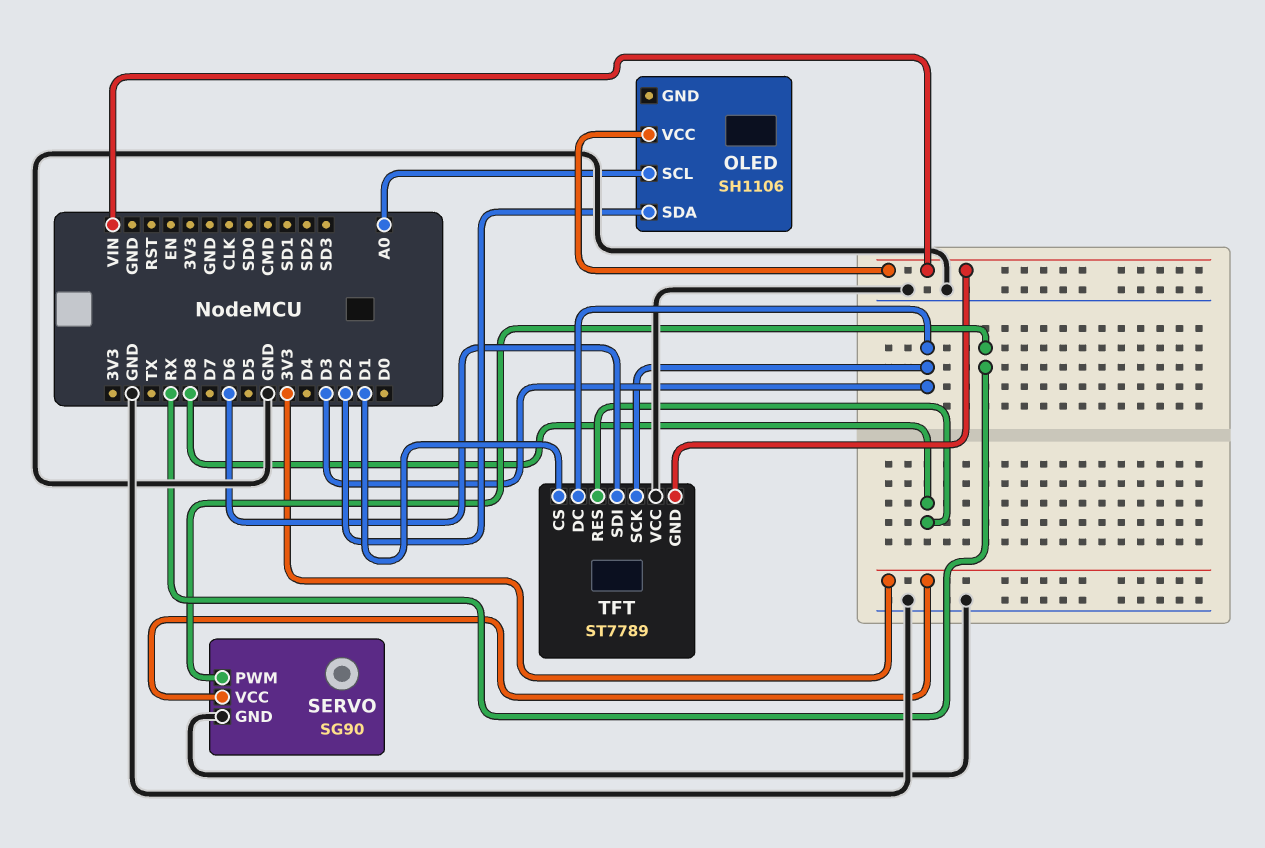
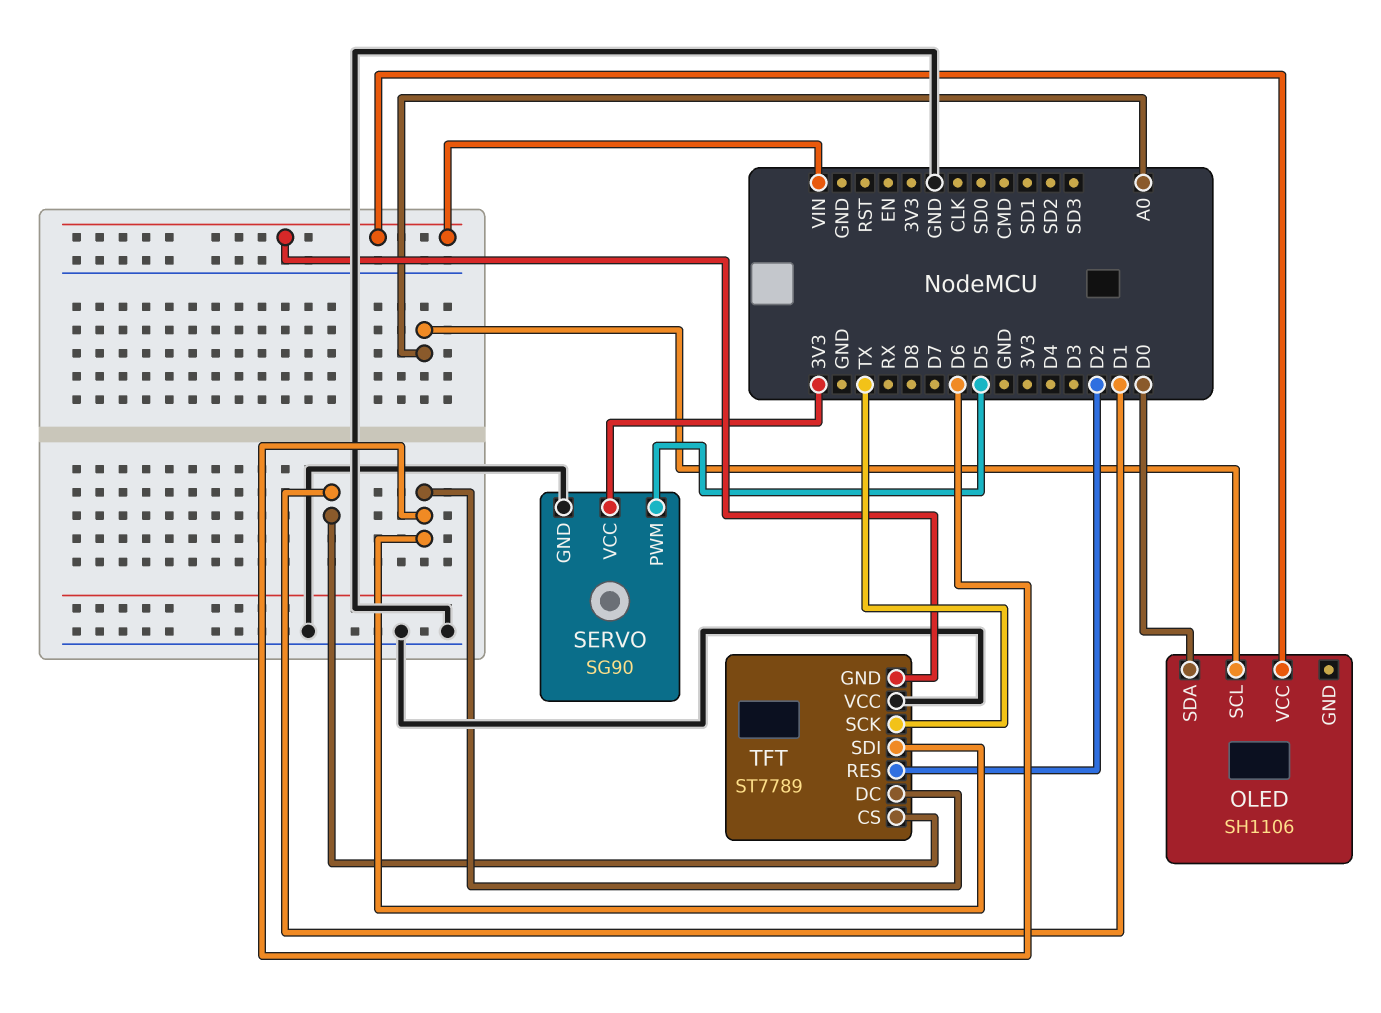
OLED pin SDA: D2 -> D0
SERVO pin PWM: RX -> D5
TFT pin DC: D3 -> D6
TFT pin RES: D8 -> D2
TFT pin SCK: D3 -> TX

